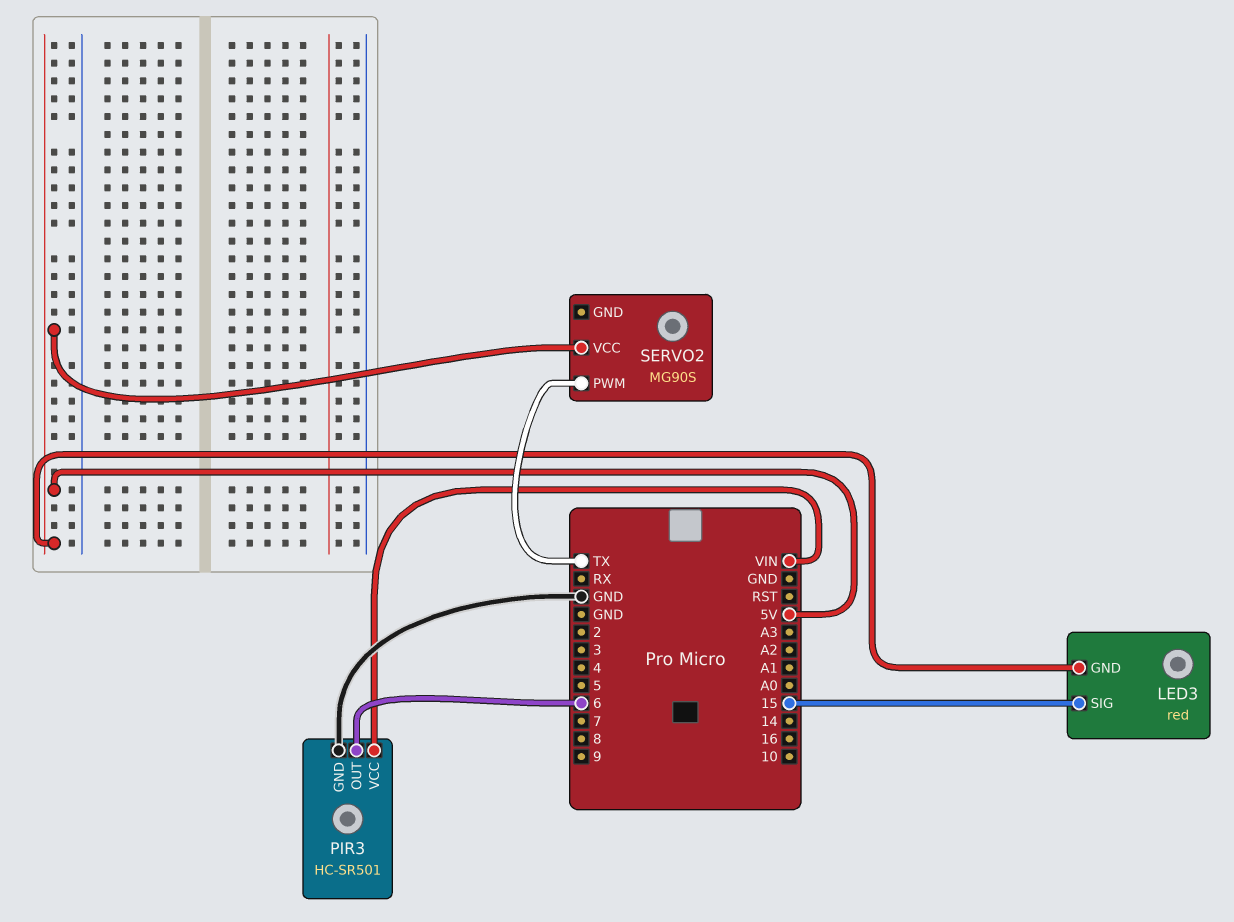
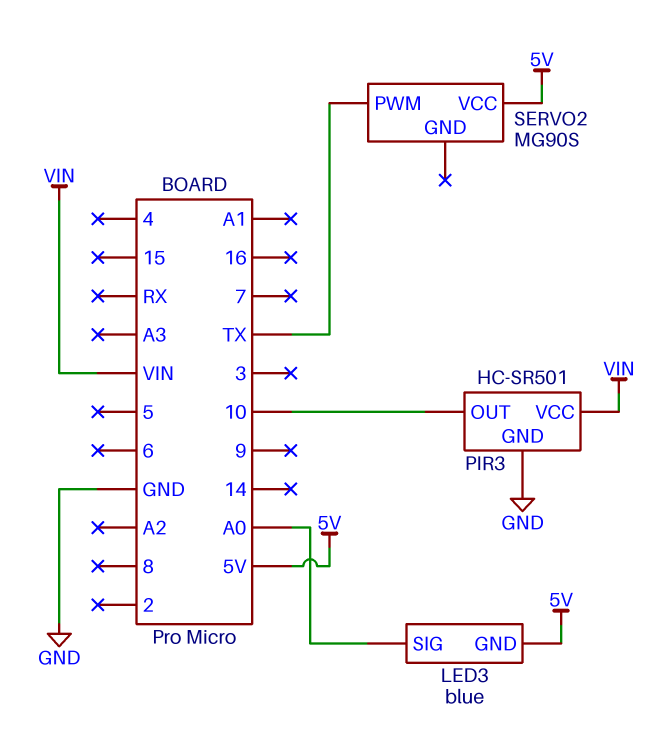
LED3: red -> blue
LED3 pin SIG: 15 -> A0
PIR3 pin OUT: 6 -> 10

